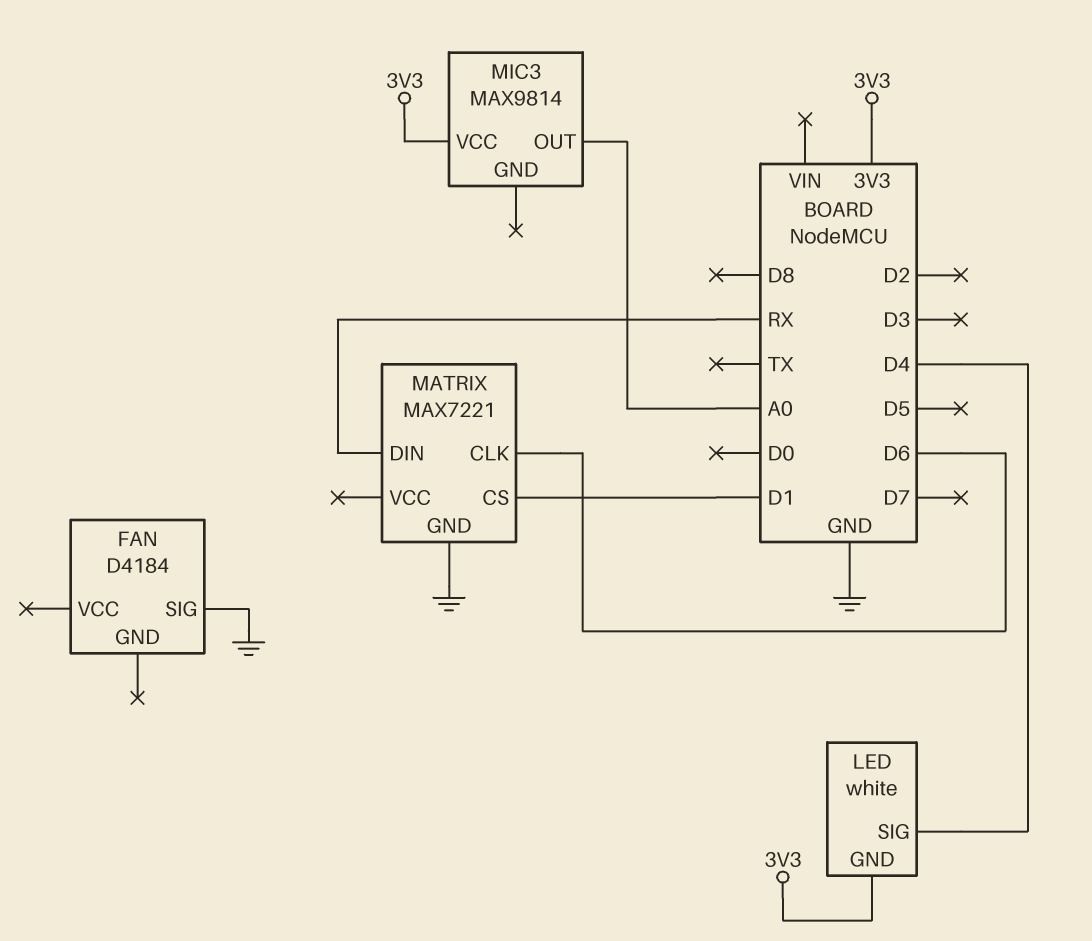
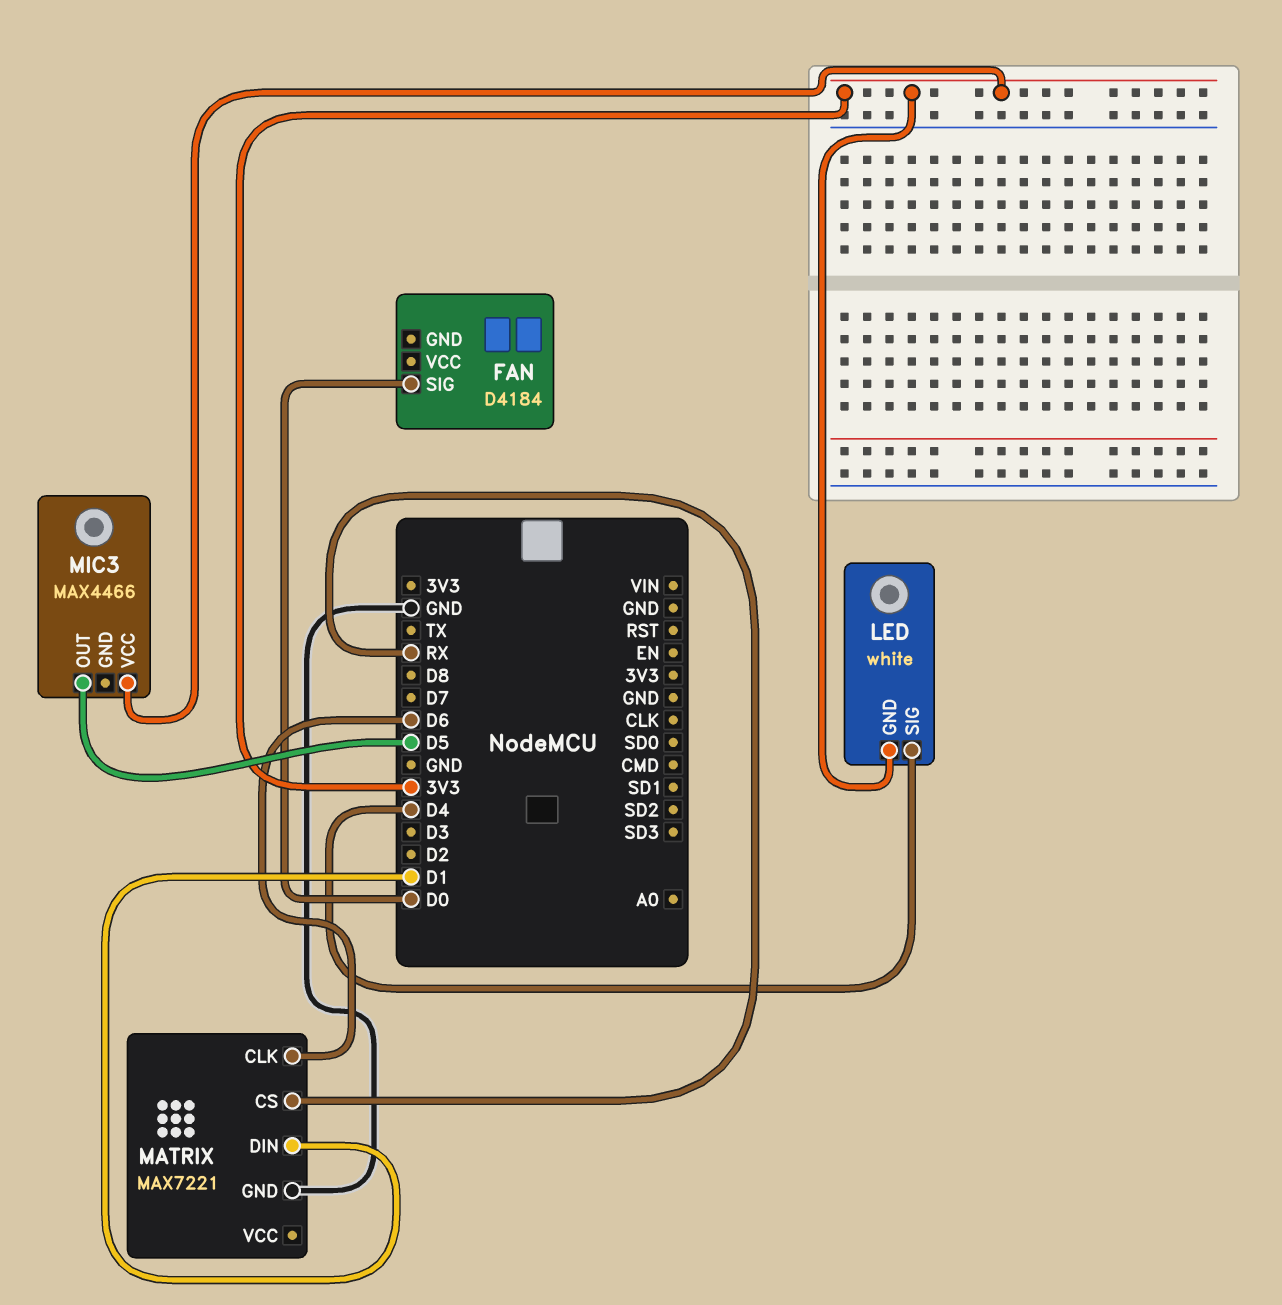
FAN pin SIG: GND -> D0
MATRIX pin CS: D1 -> RX
MATRIX pin DIN: RX -> D1
MIC3: MAX9814 -> MAX4466
MIC3 pin OUT: A0 -> D5

